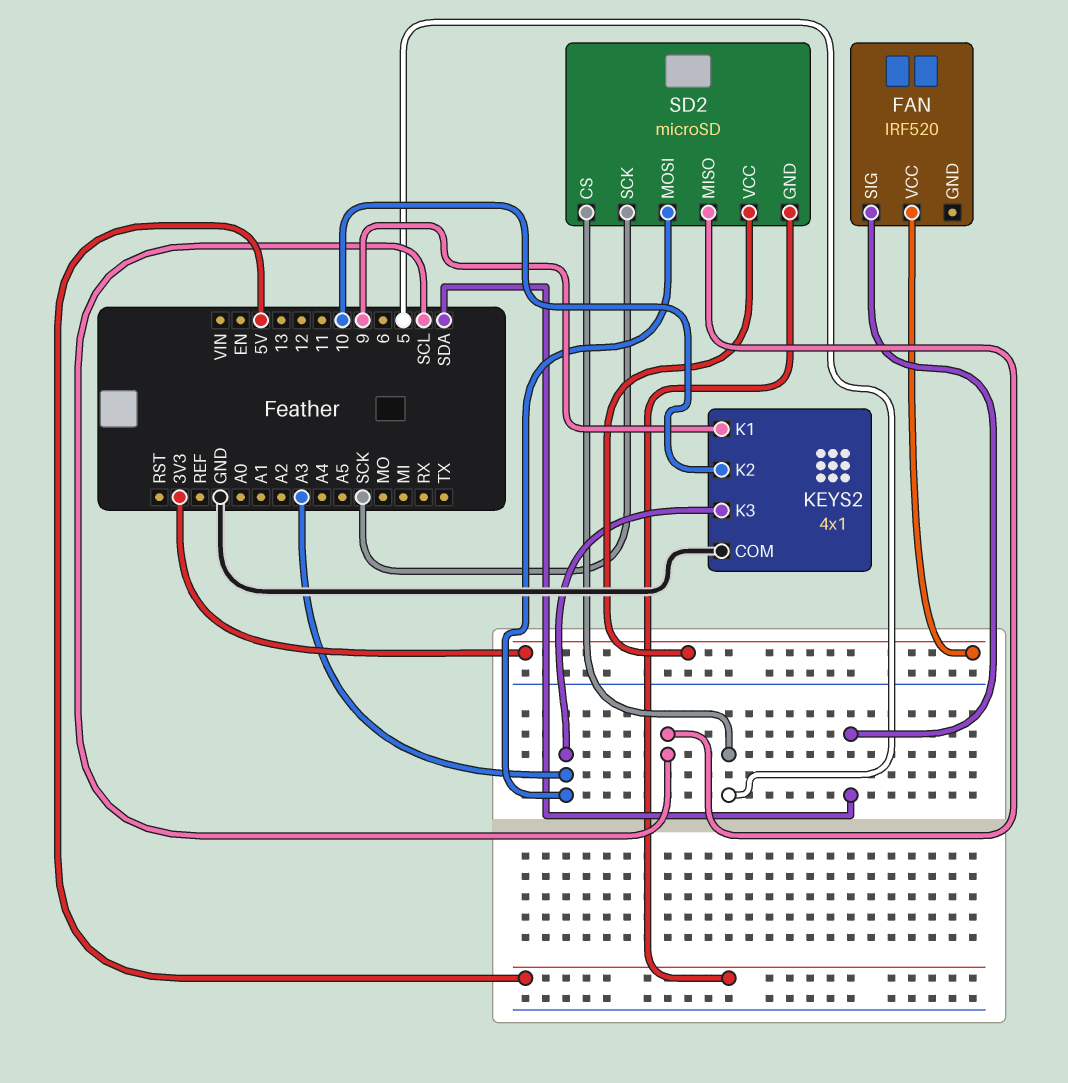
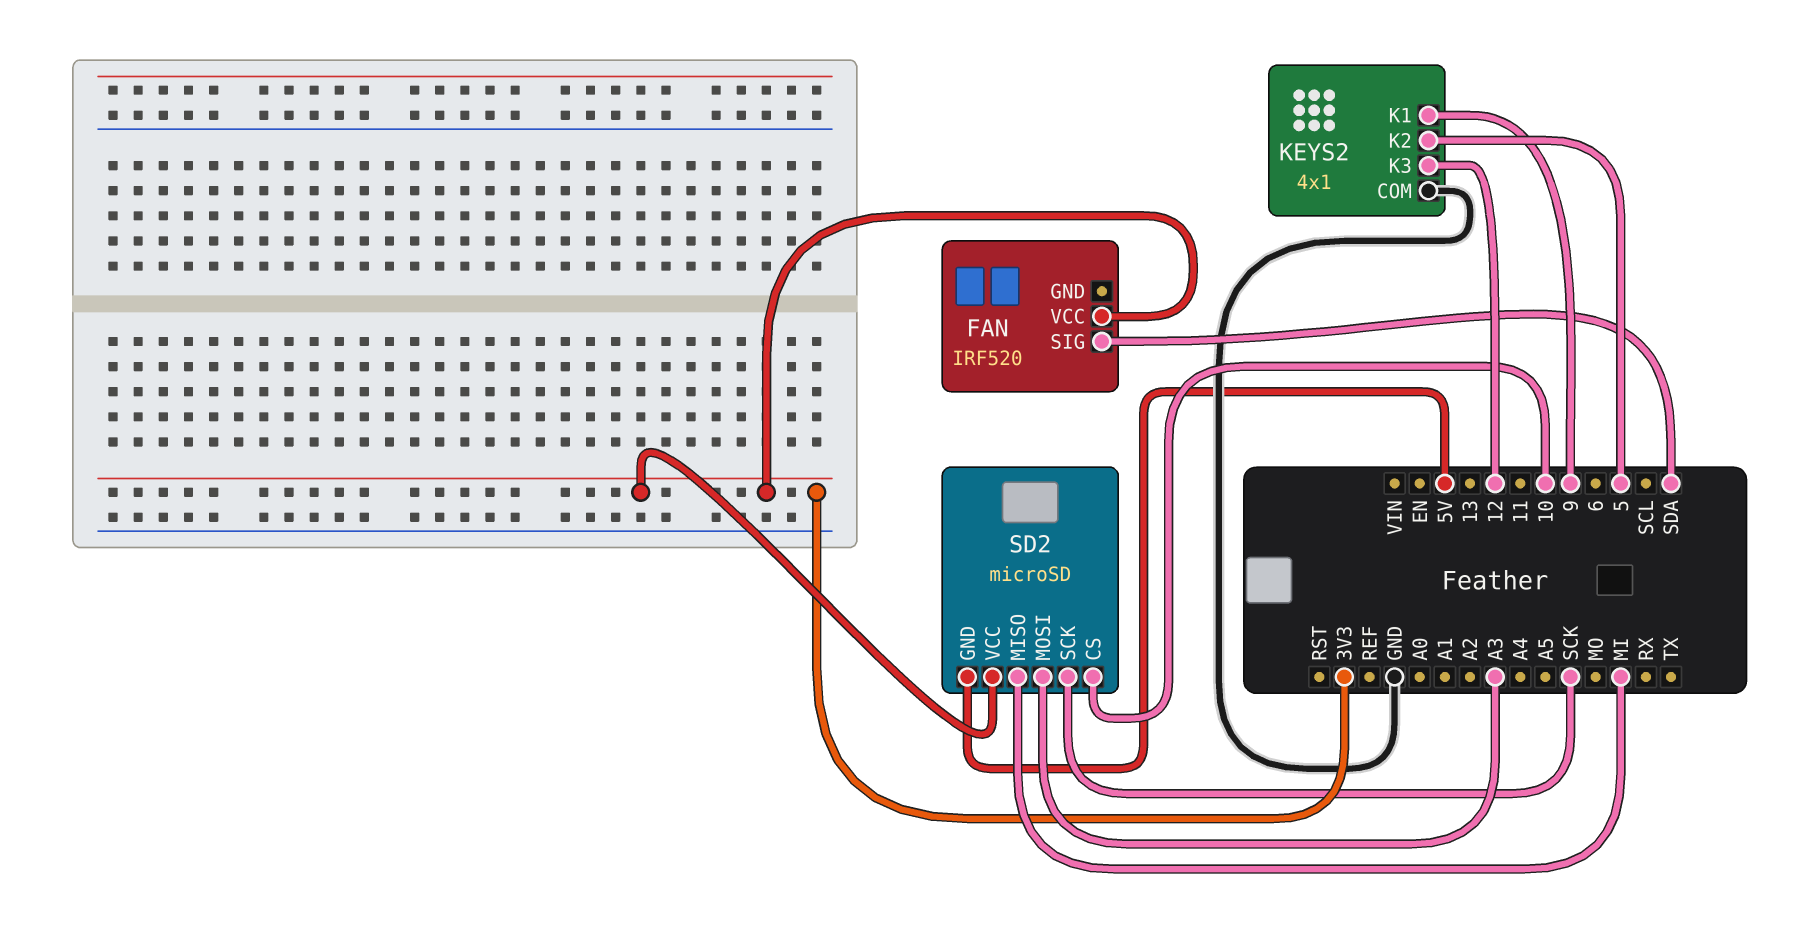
KEYS2 pin K2: 10 -> 5
KEYS2 pin K3: A3 -> 12
SD2 pin CS: 5 -> 10
SD2 pin MISO: SCL -> MI

